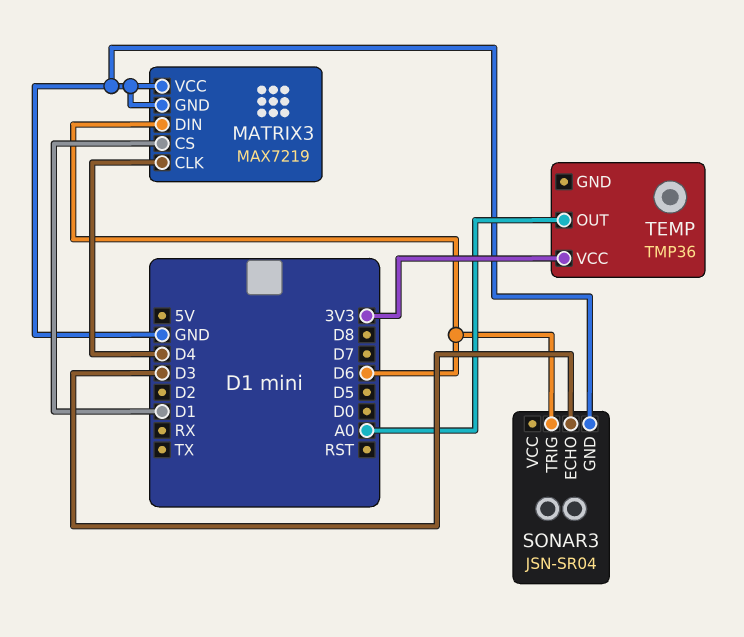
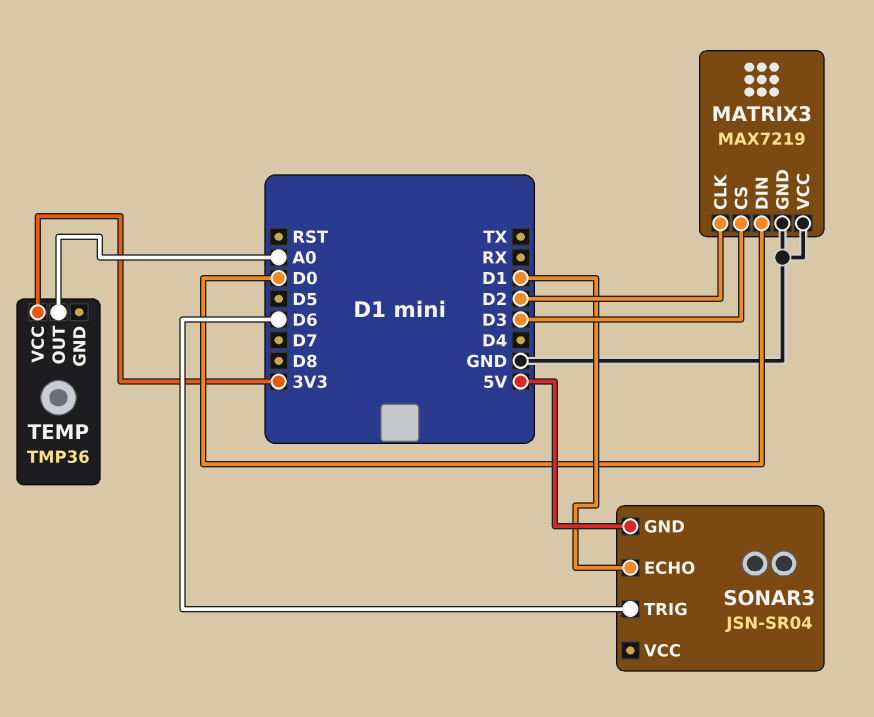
MATRIX3 pin CLK: D4 -> D2
MATRIX3 pin CS: D1 -> D3
MATRIX3 pin DIN: D6 -> D0
SONAR3 pin ECHO: D3 -> D1
SONAR3 pin GND: GND -> 5V

